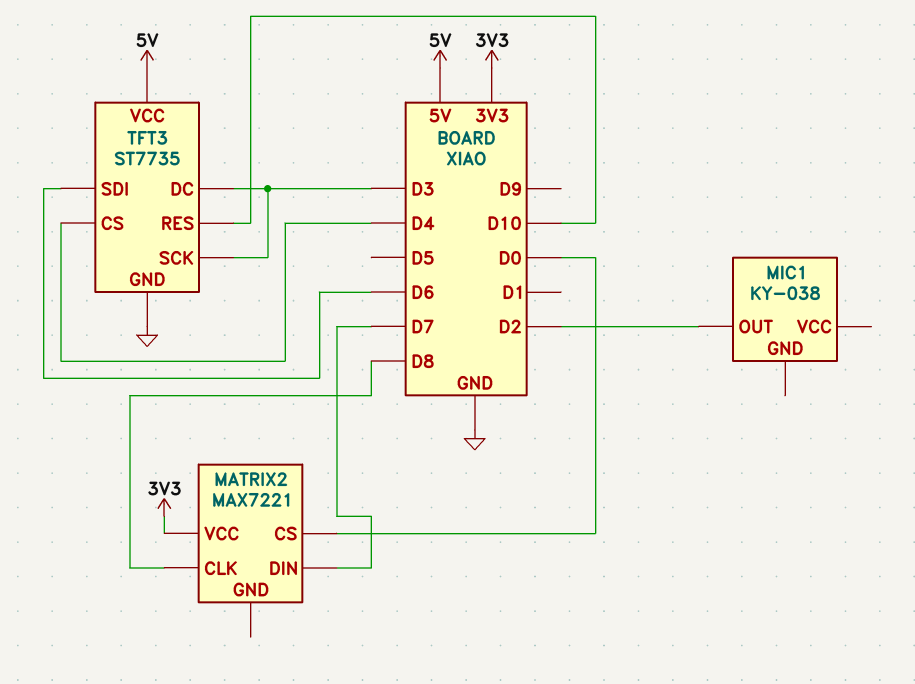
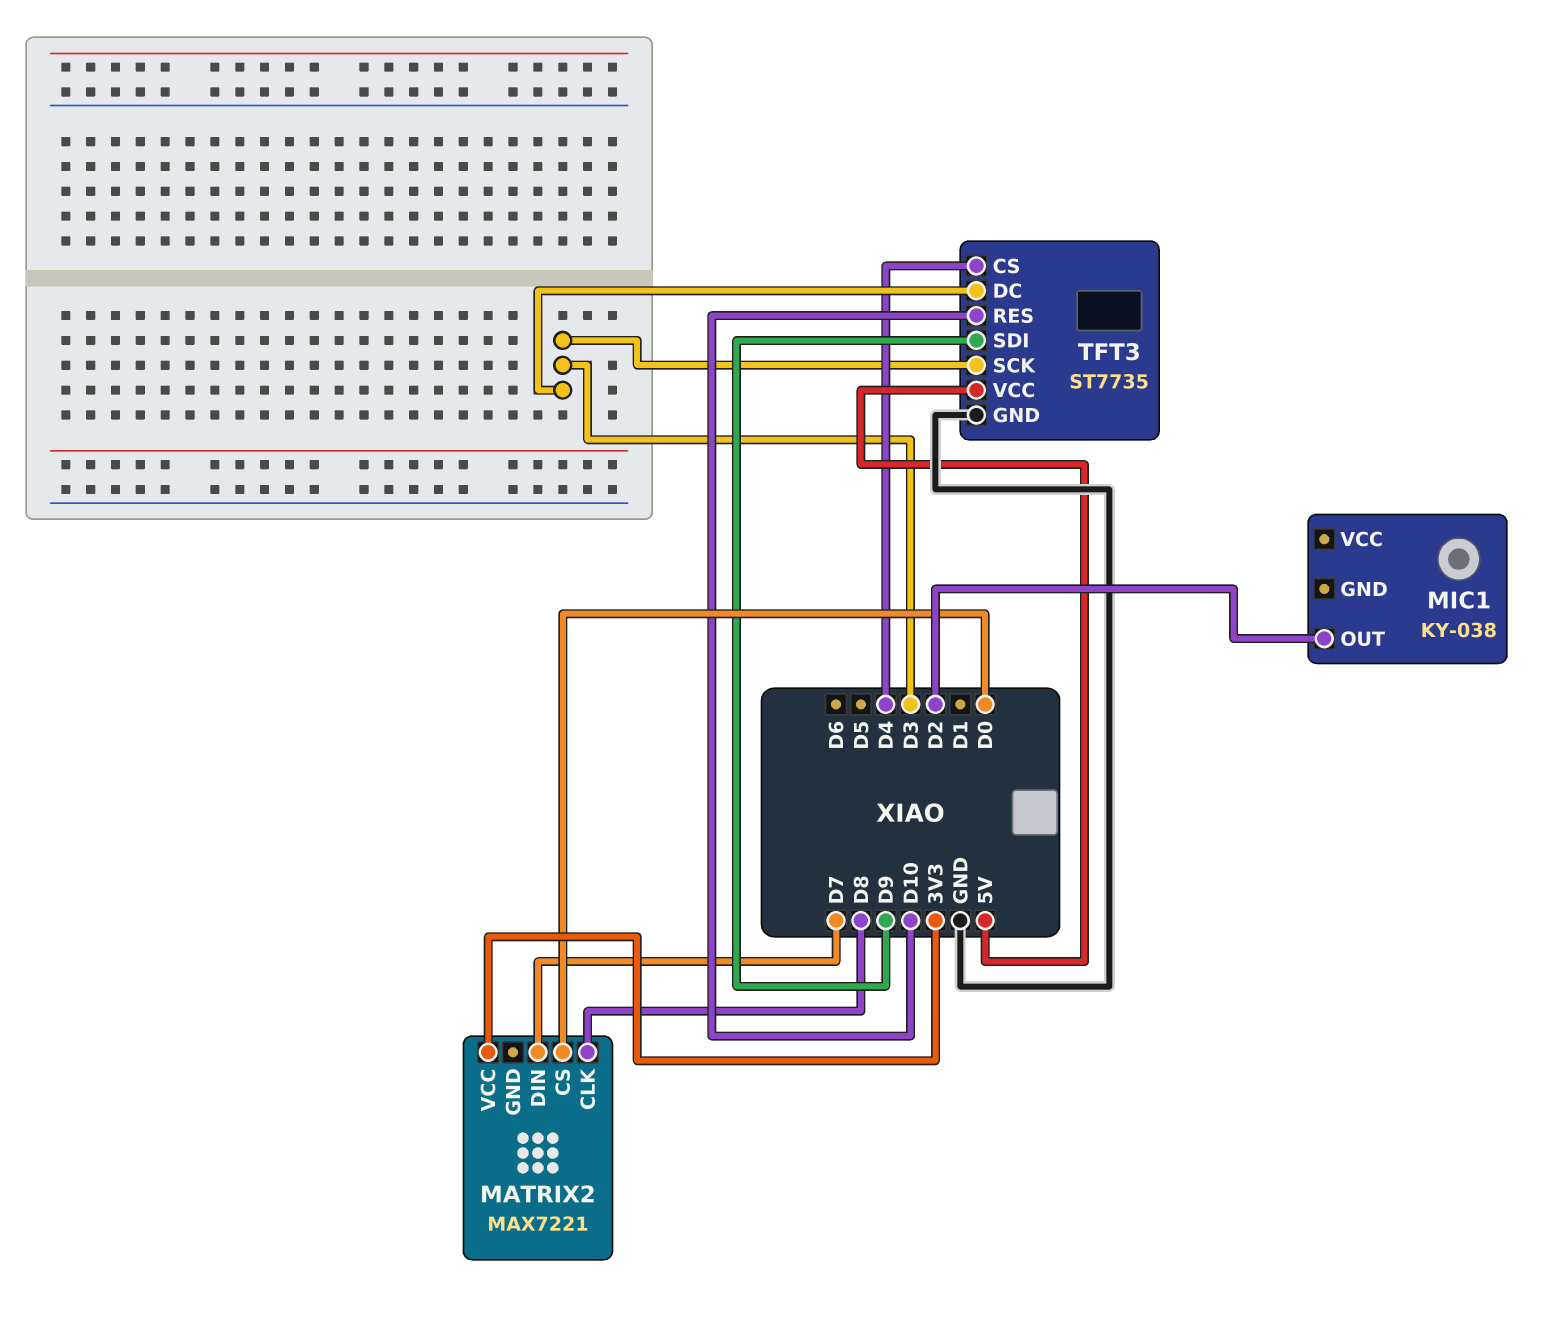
TFT3 pin SDI: D6 -> D9

